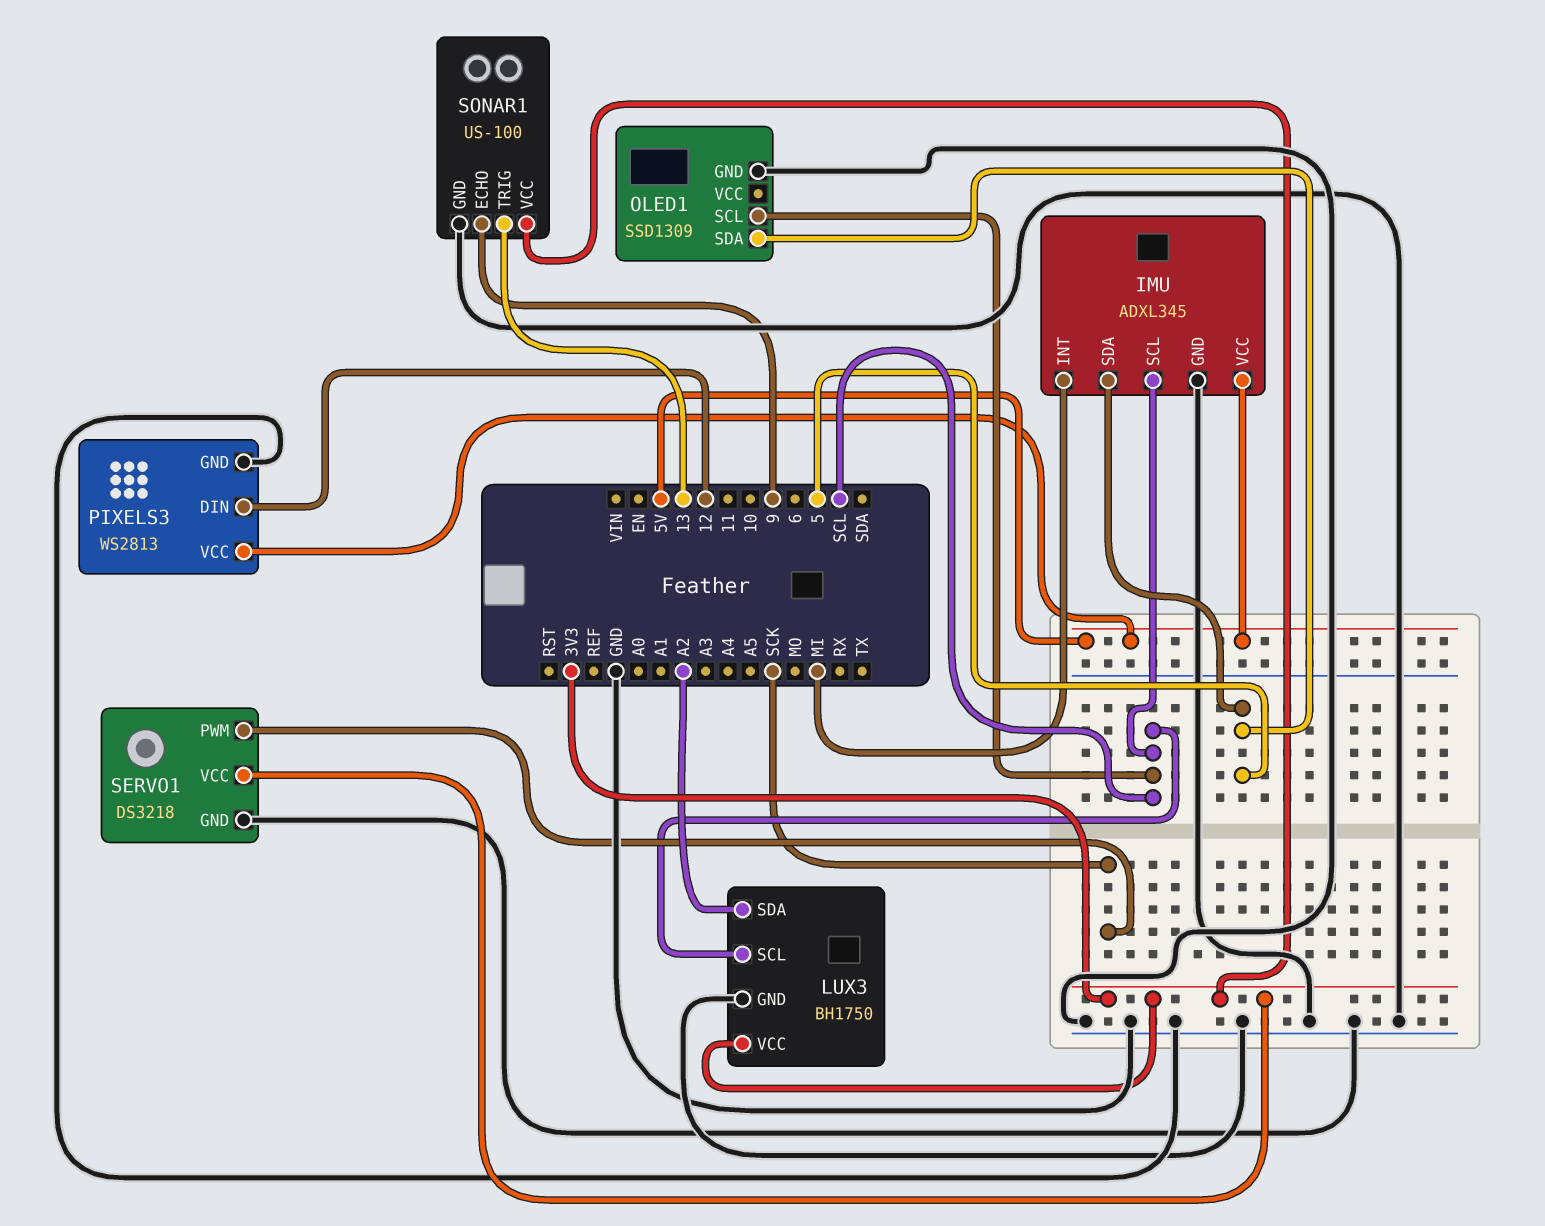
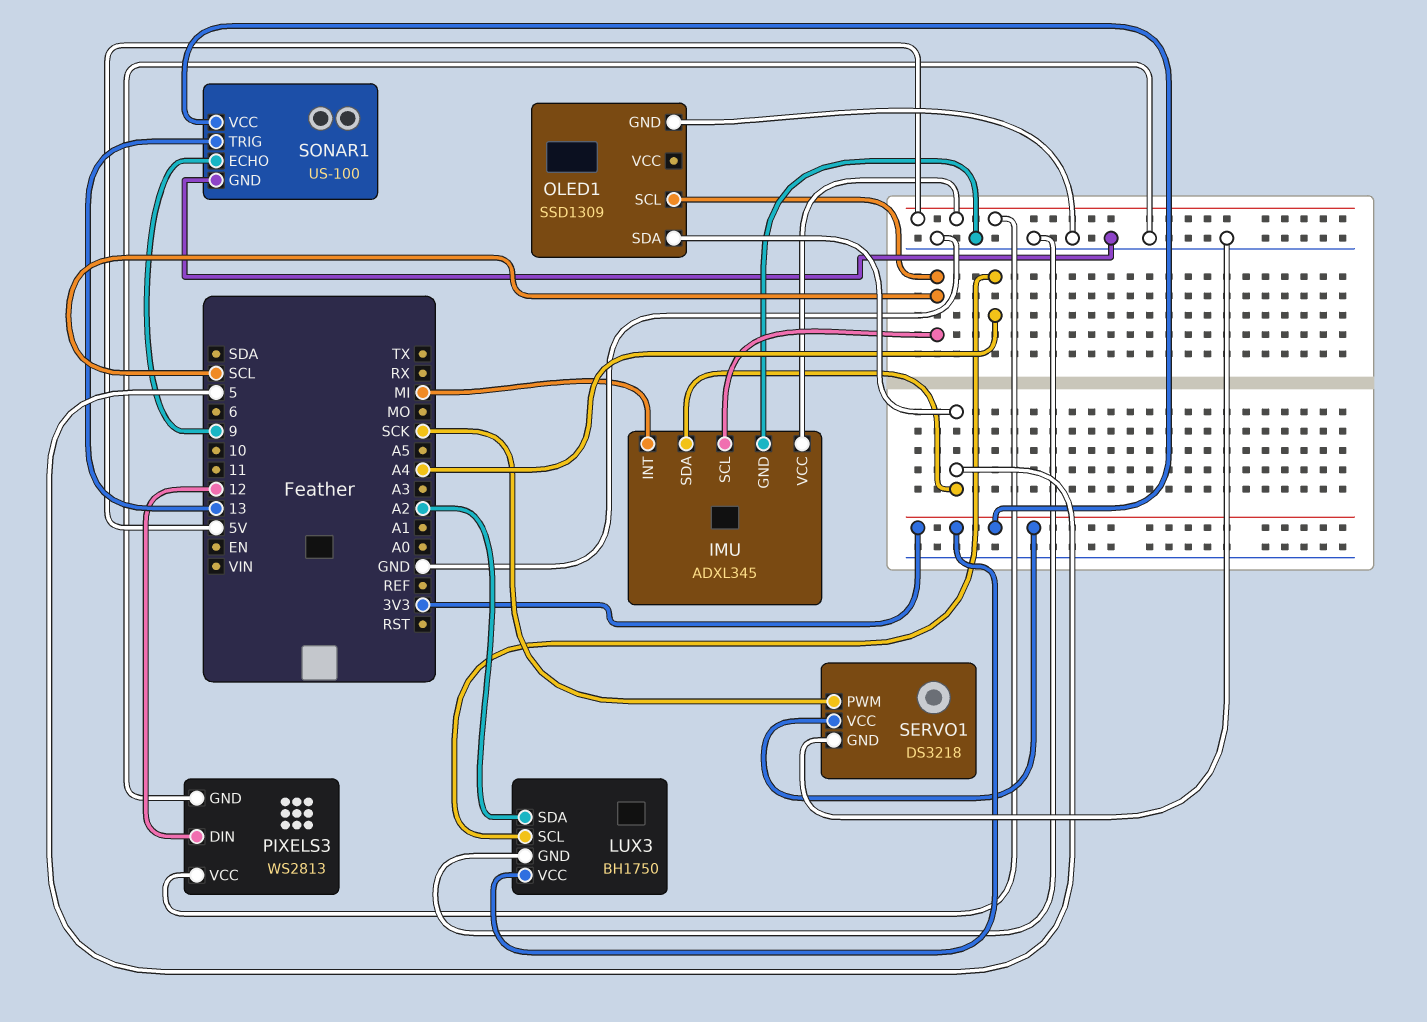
LUX3 pin SCL: SCL -> A4

